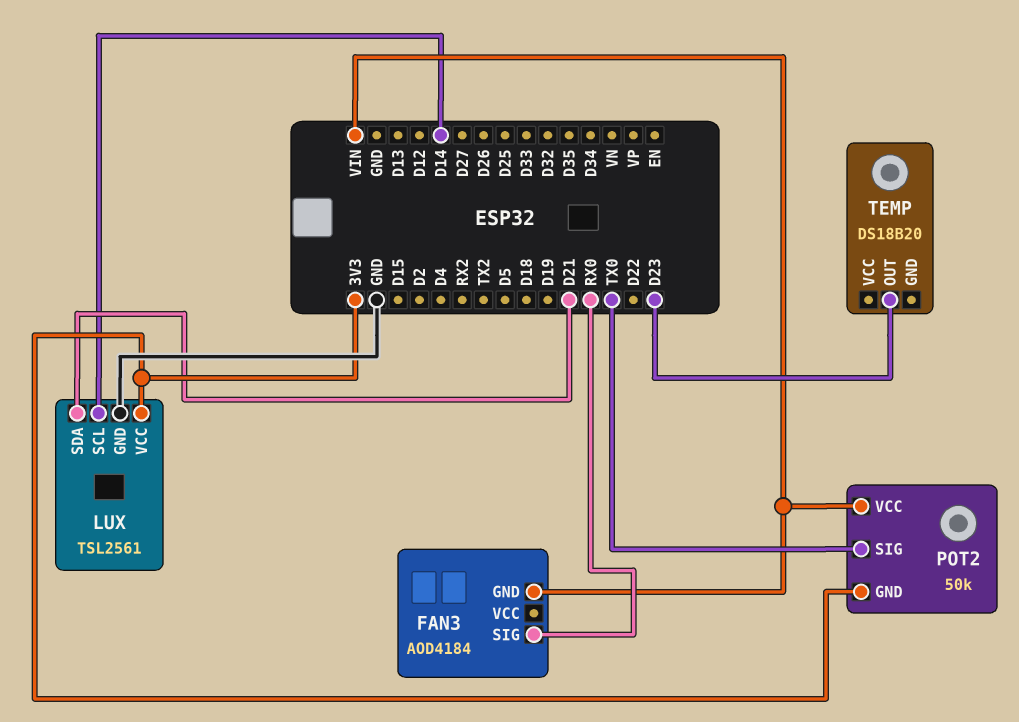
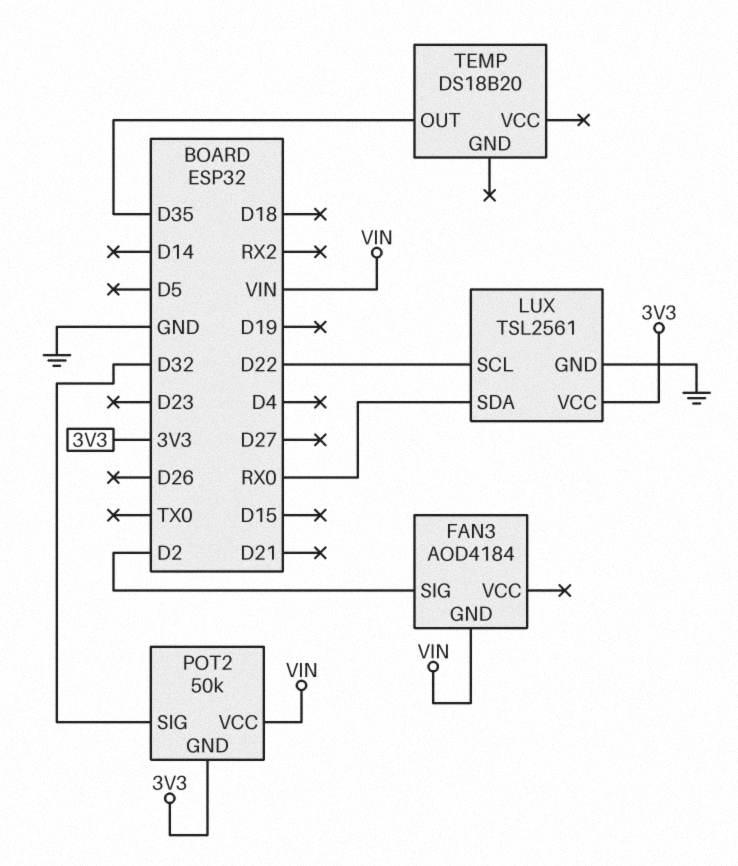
FAN3 pin SIG: RX0 -> D2
LUX pin SCL: D14 -> D22
LUX pin SDA: D21 -> RX0
POT2 pin SIG: TX0 -> D32
TEMP pin OUT: D23 -> D35

